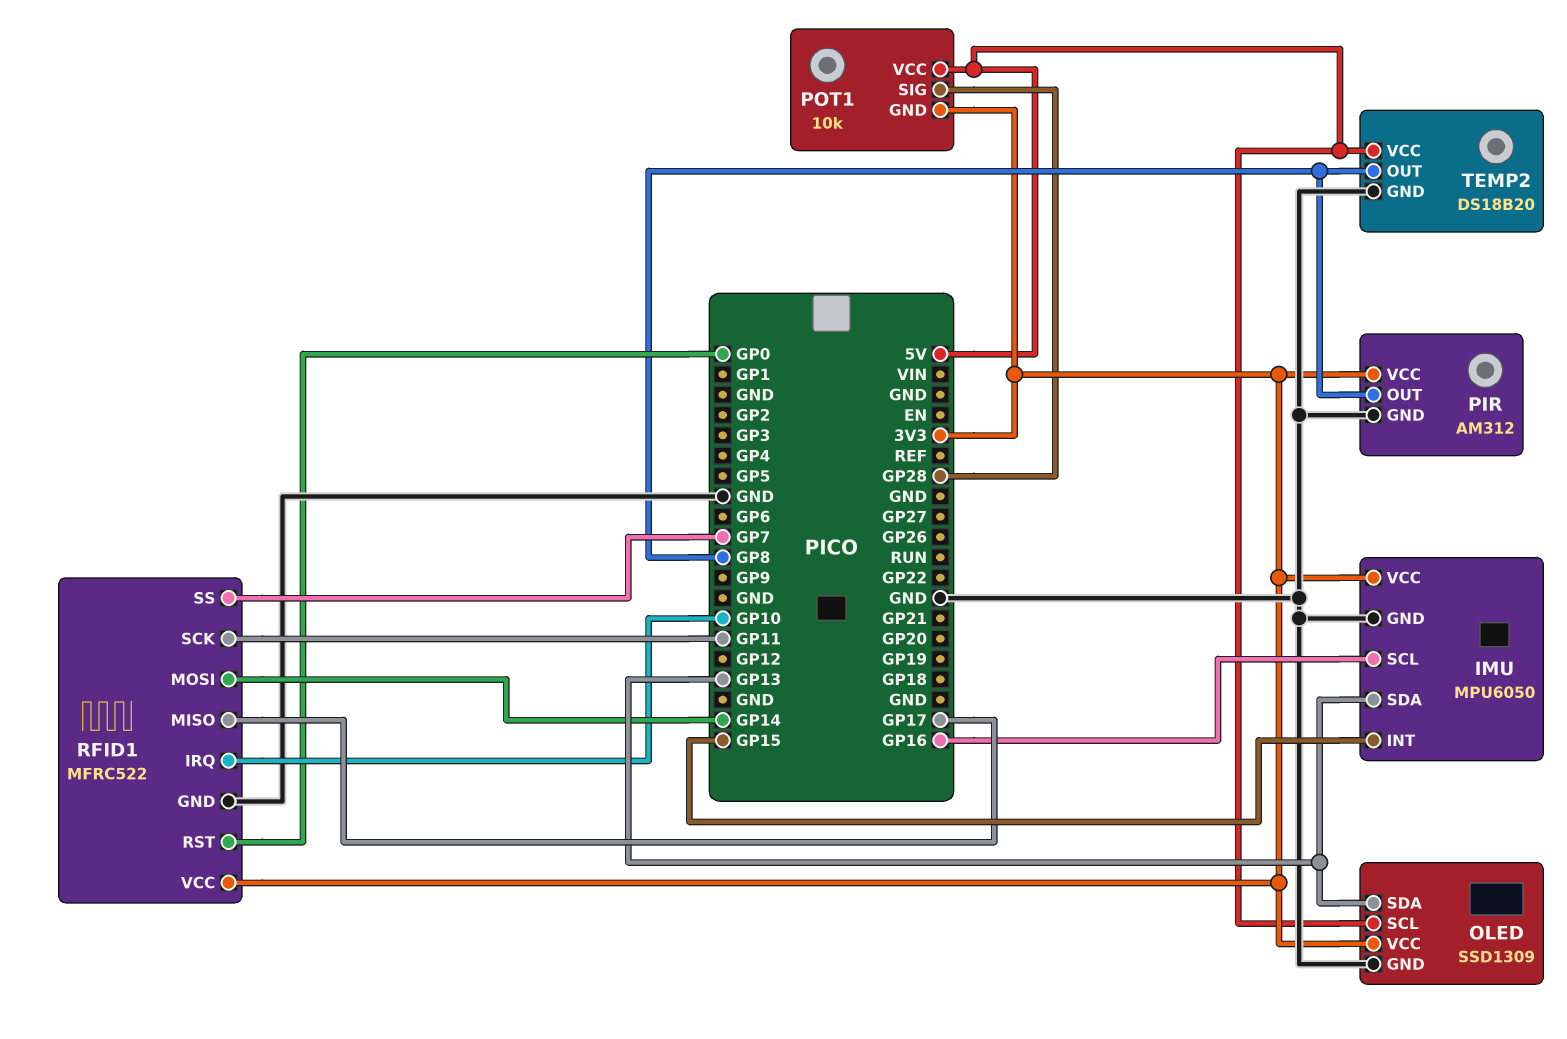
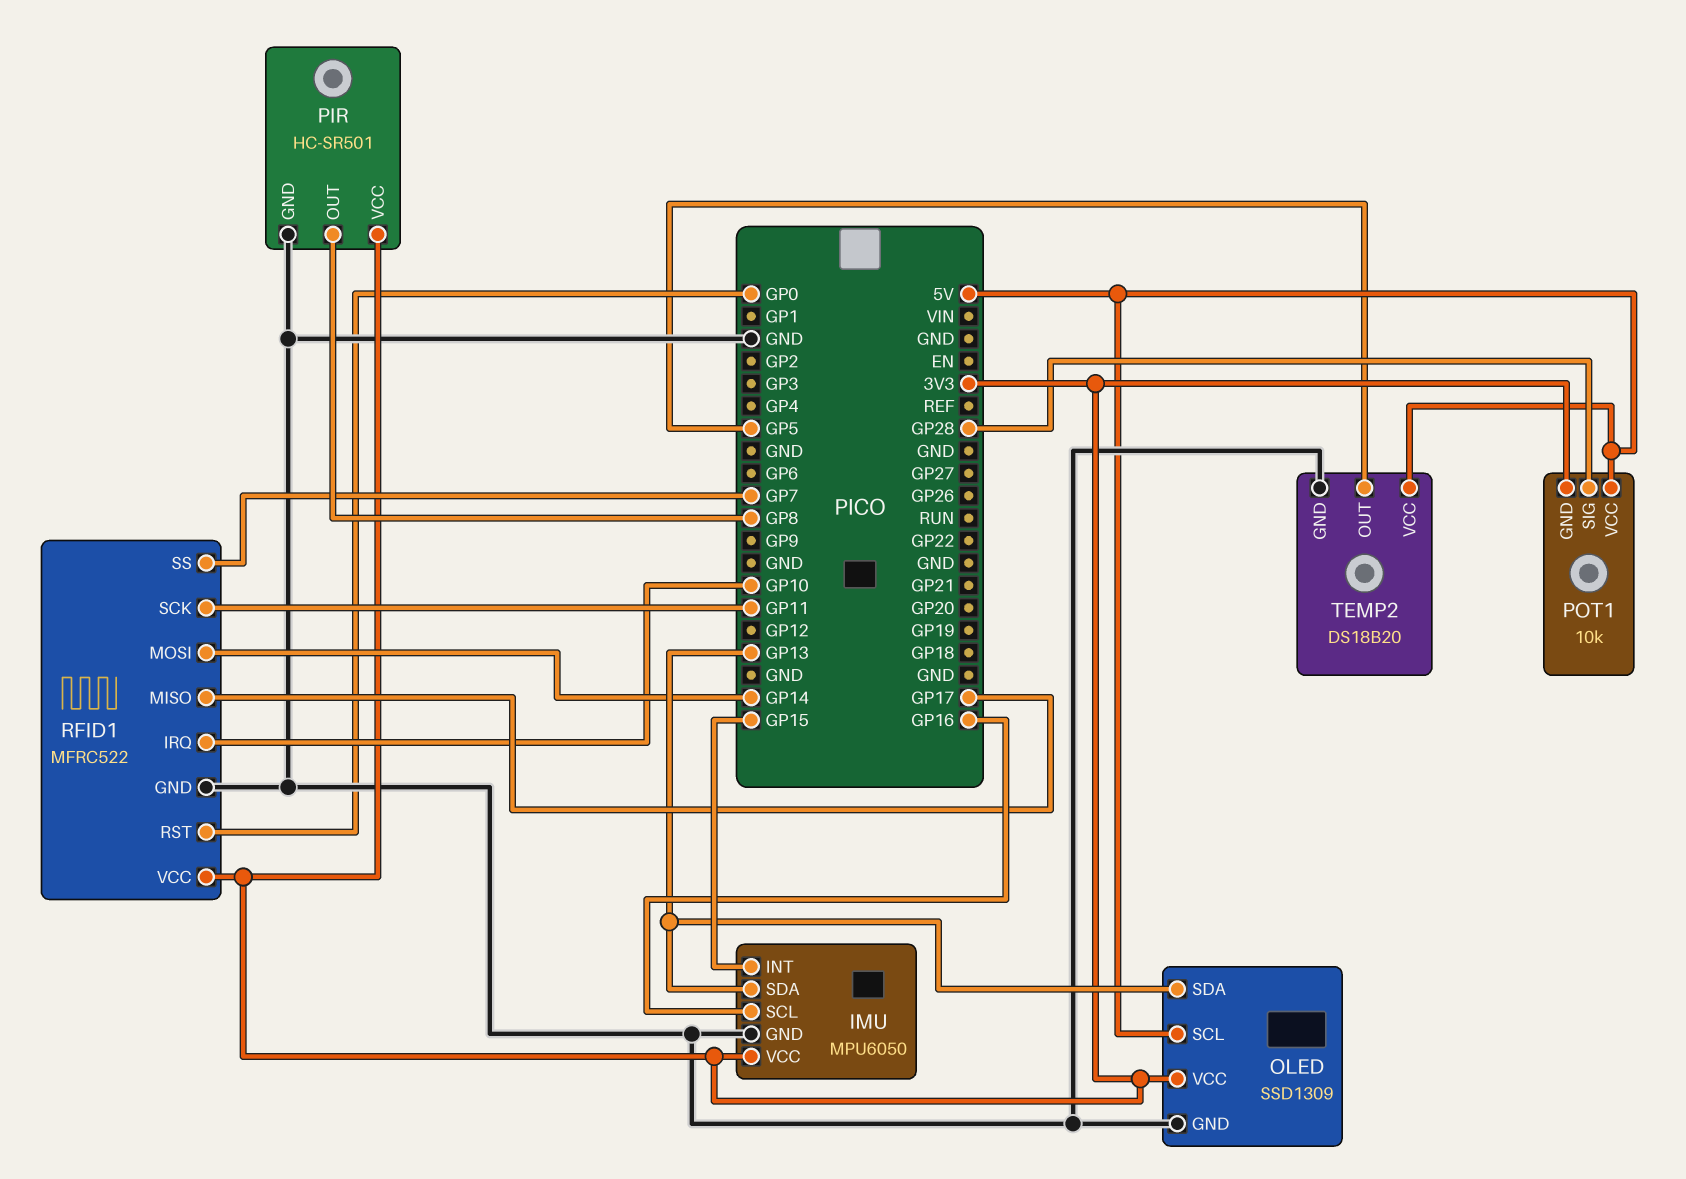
PIR: AM312 -> HC-SR501
TEMP2 pin OUT: GP8 -> GP5

